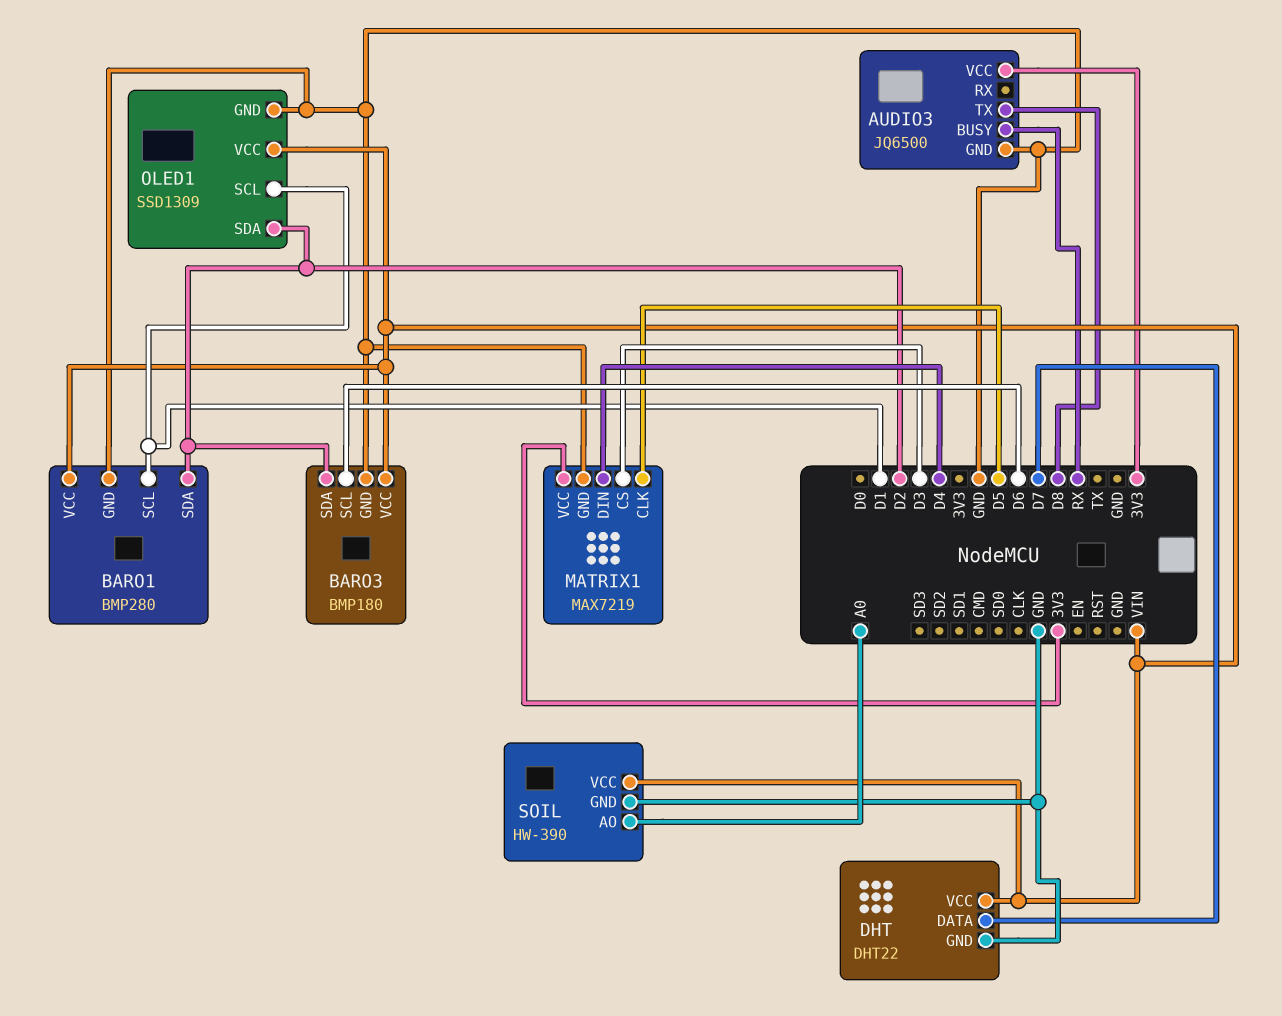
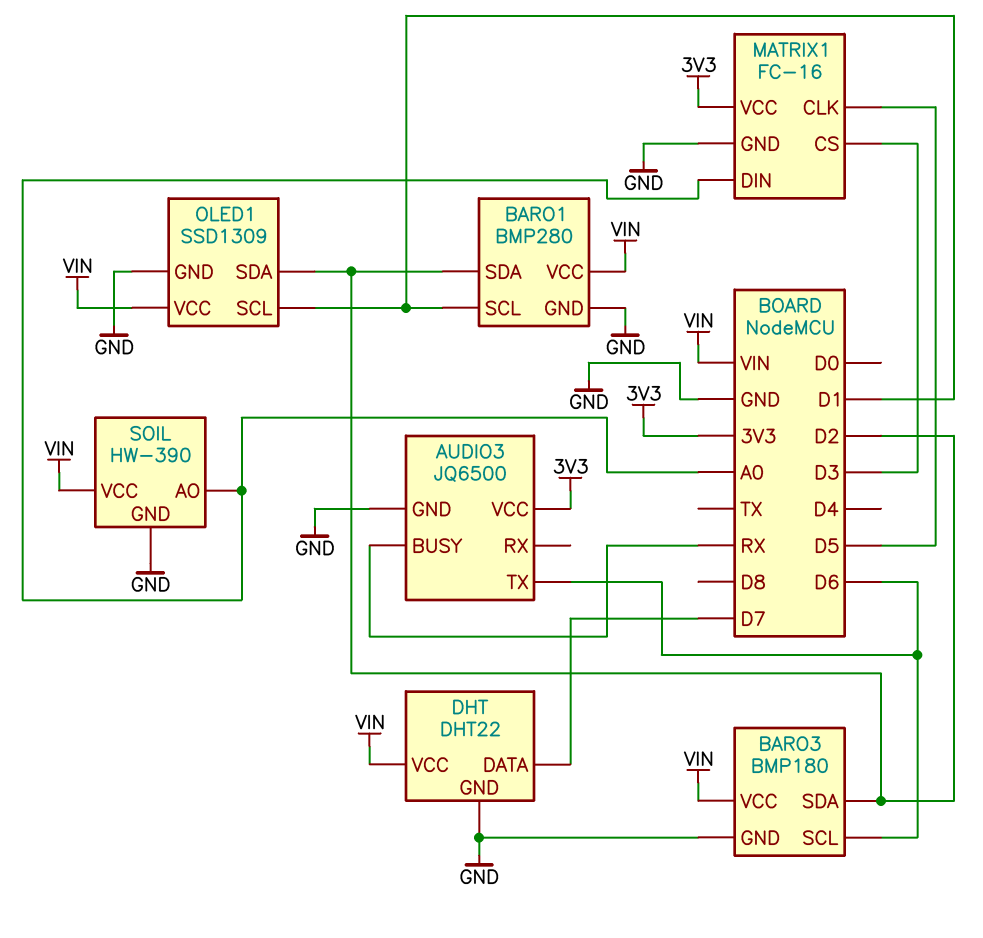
AUDIO3 pin TX: D8 -> D6
MATRIX1: MAX7219 -> FC-16
MATRIX1 pin DIN: D4 -> A0

